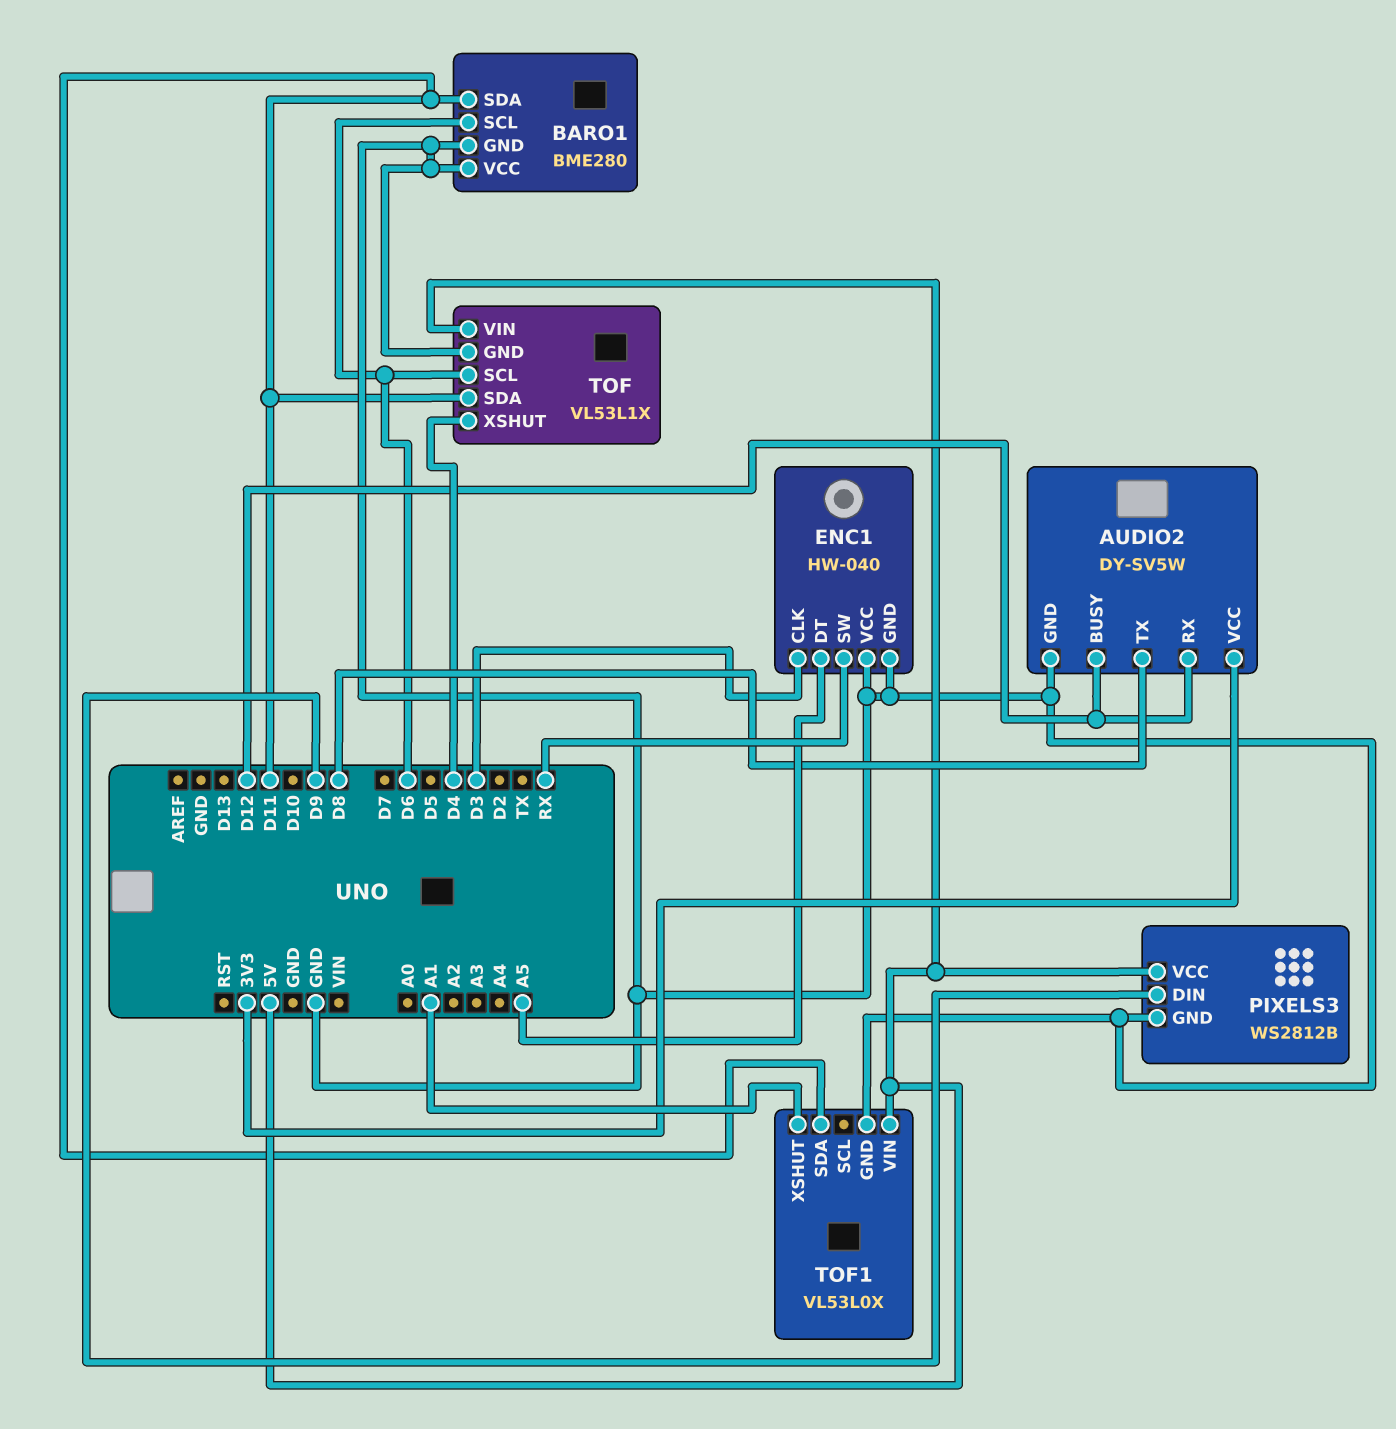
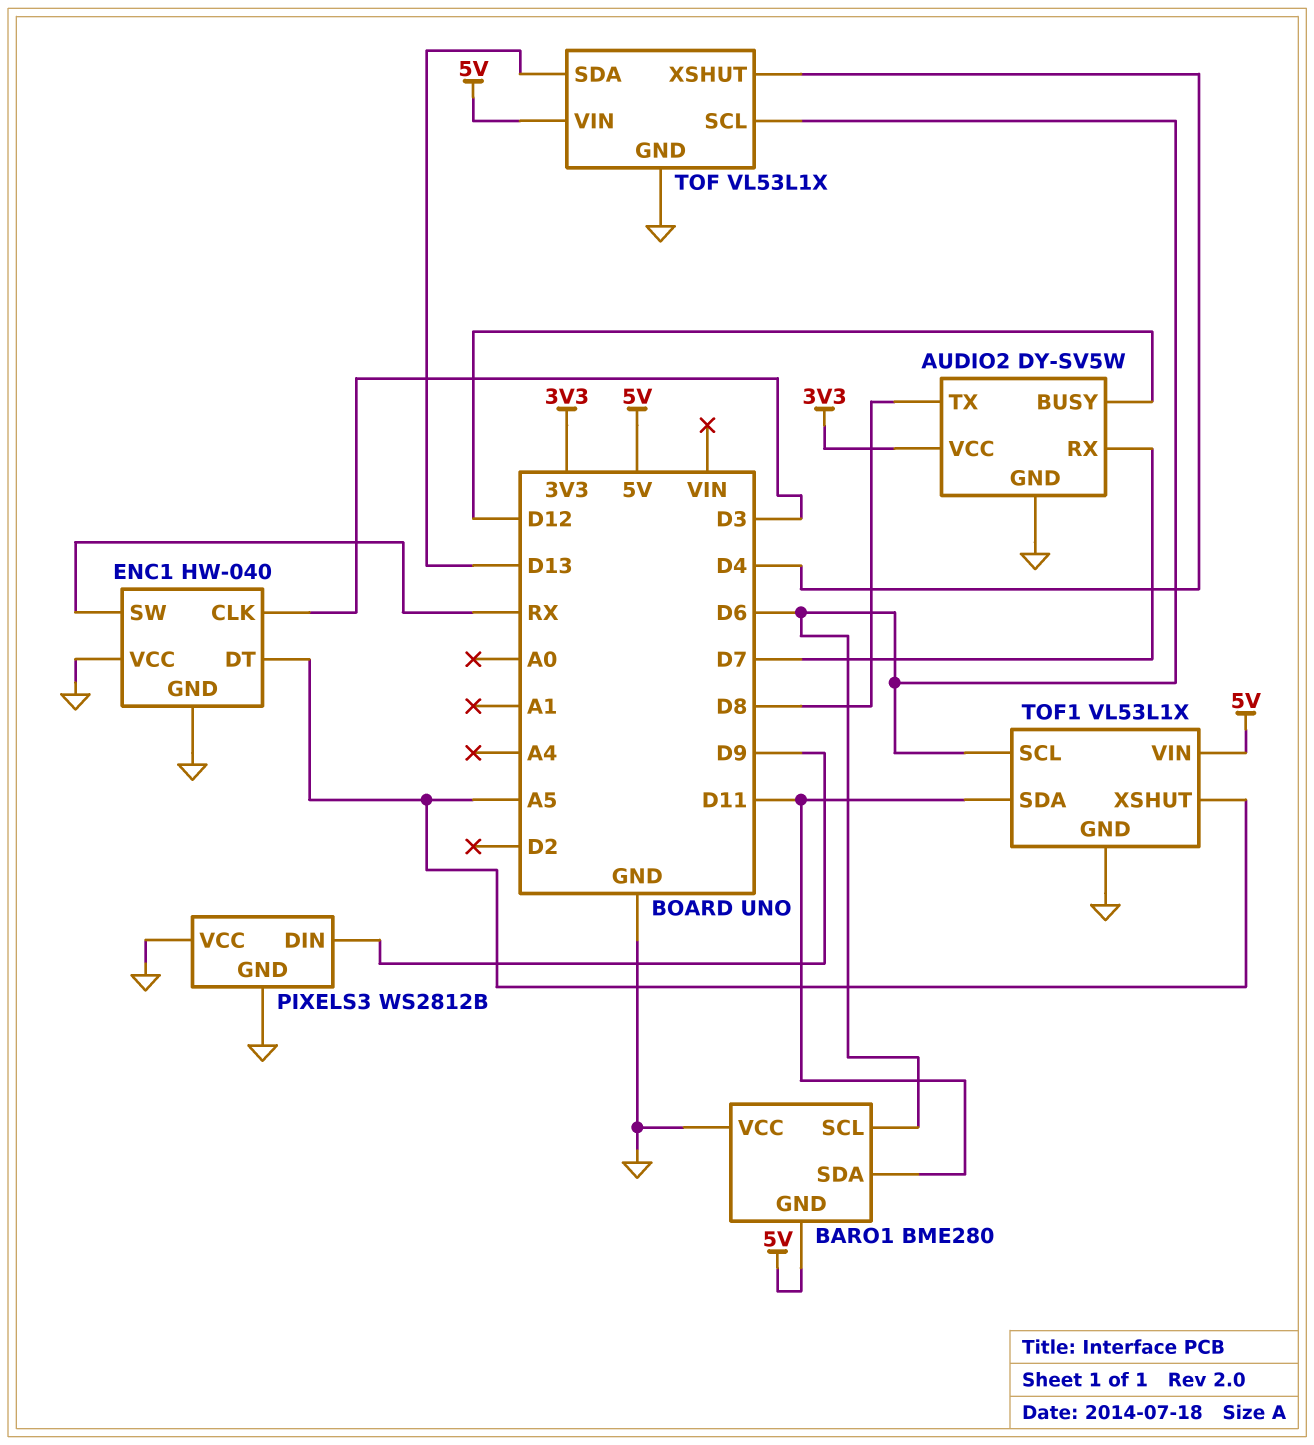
AUDIO2 pin RX: D12 -> D7
BARO1 pin GND: GND -> 5V
PIXELS3 pin VCC: 5V -> GND
TOF pin SDA: D11 -> D13
TOF1: VL53L0X -> VL53L1X
TOF1 pin SCL: none -> D6
TOF1 pin XSHUT: A1 -> A5

